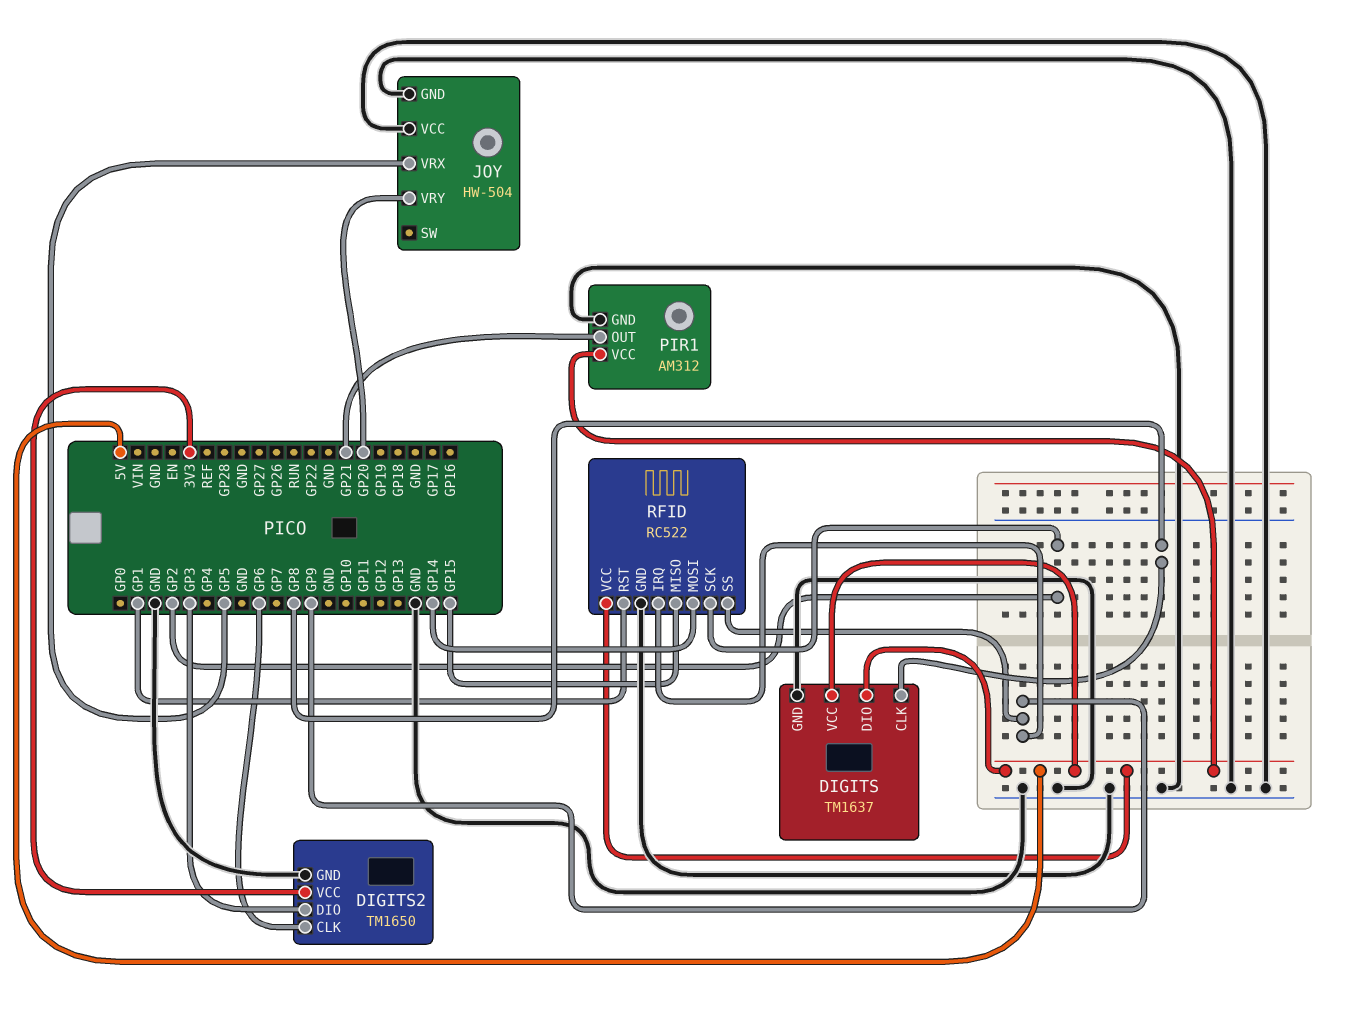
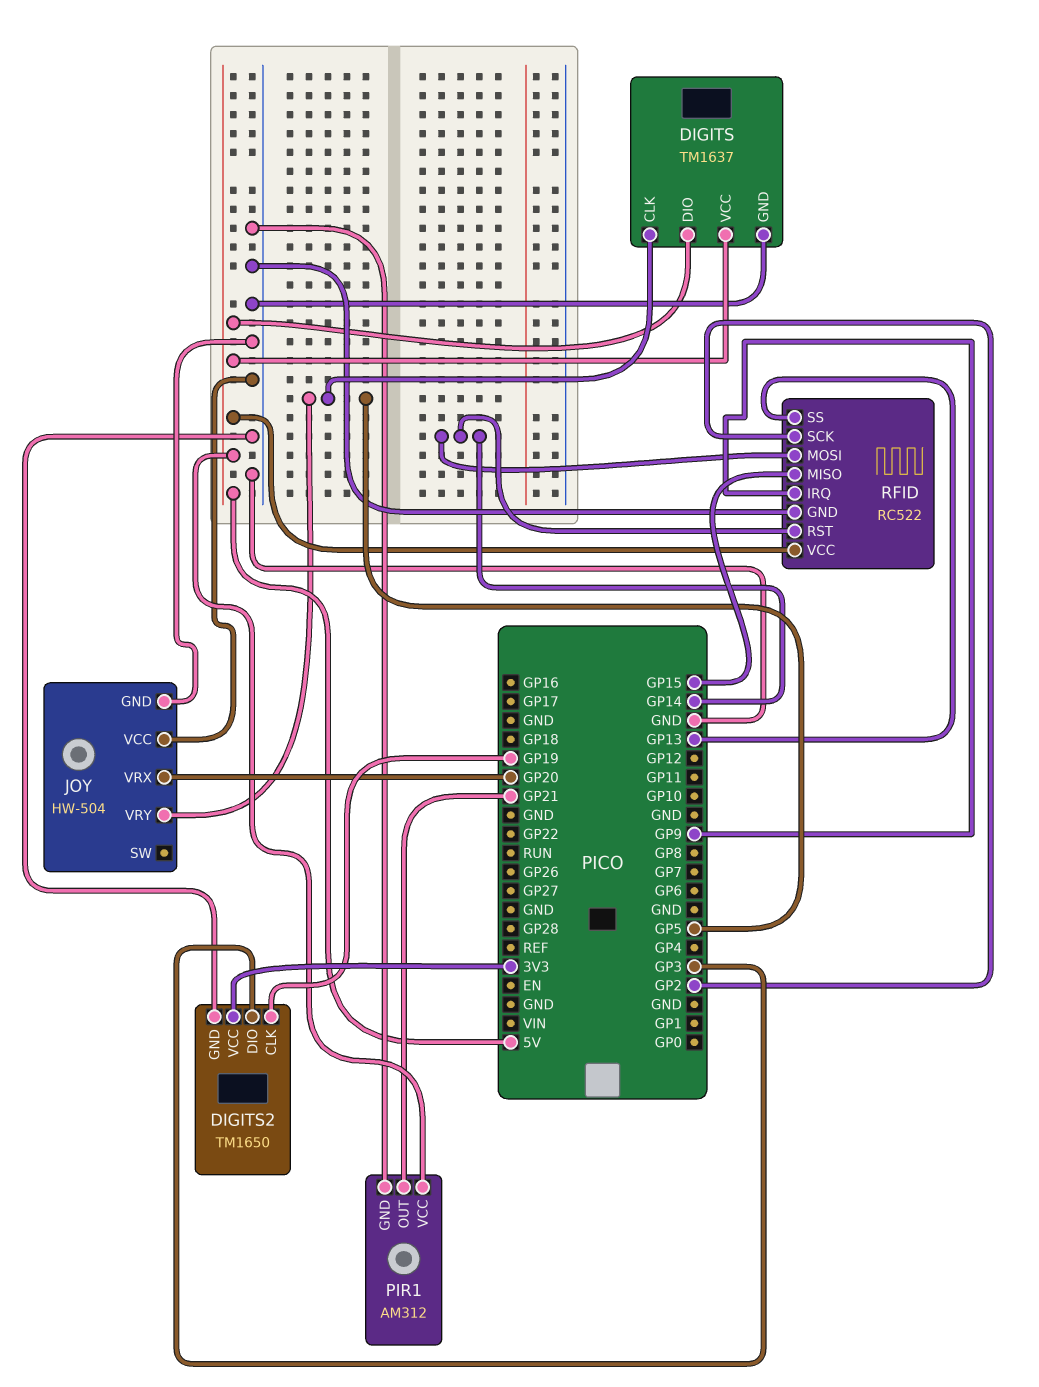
DIGITS pin CLK: GP8 -> GP5
DIGITS2 pin CLK: GP6 -> GP19
JOY pin VRX: GP5 -> GP20
JOY pin VRY: GP20 -> GP5
RFID pin RST: GP1 -> GP14
RFID pin SS: GP9 -> GP13

